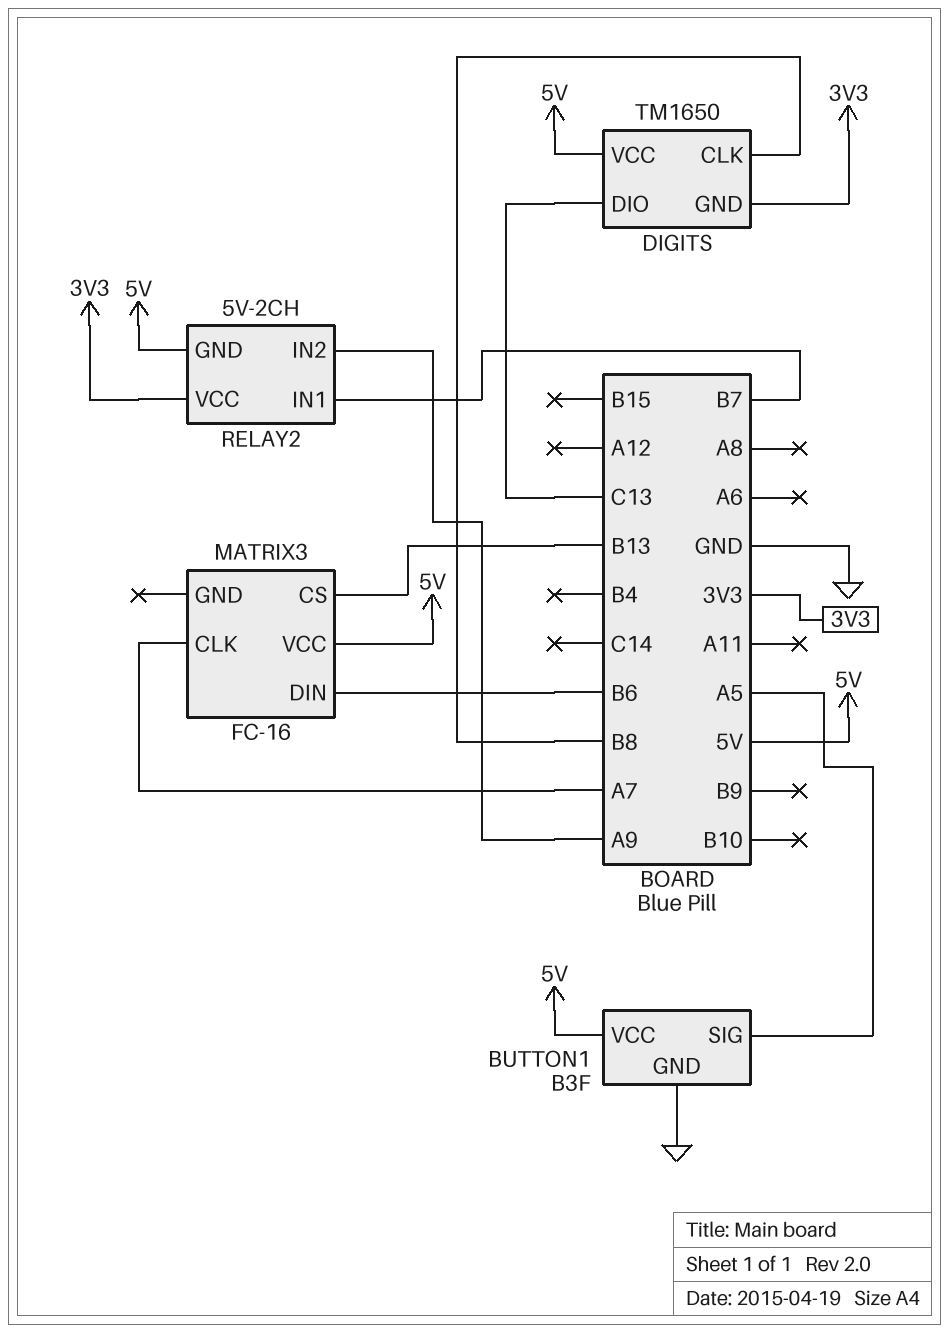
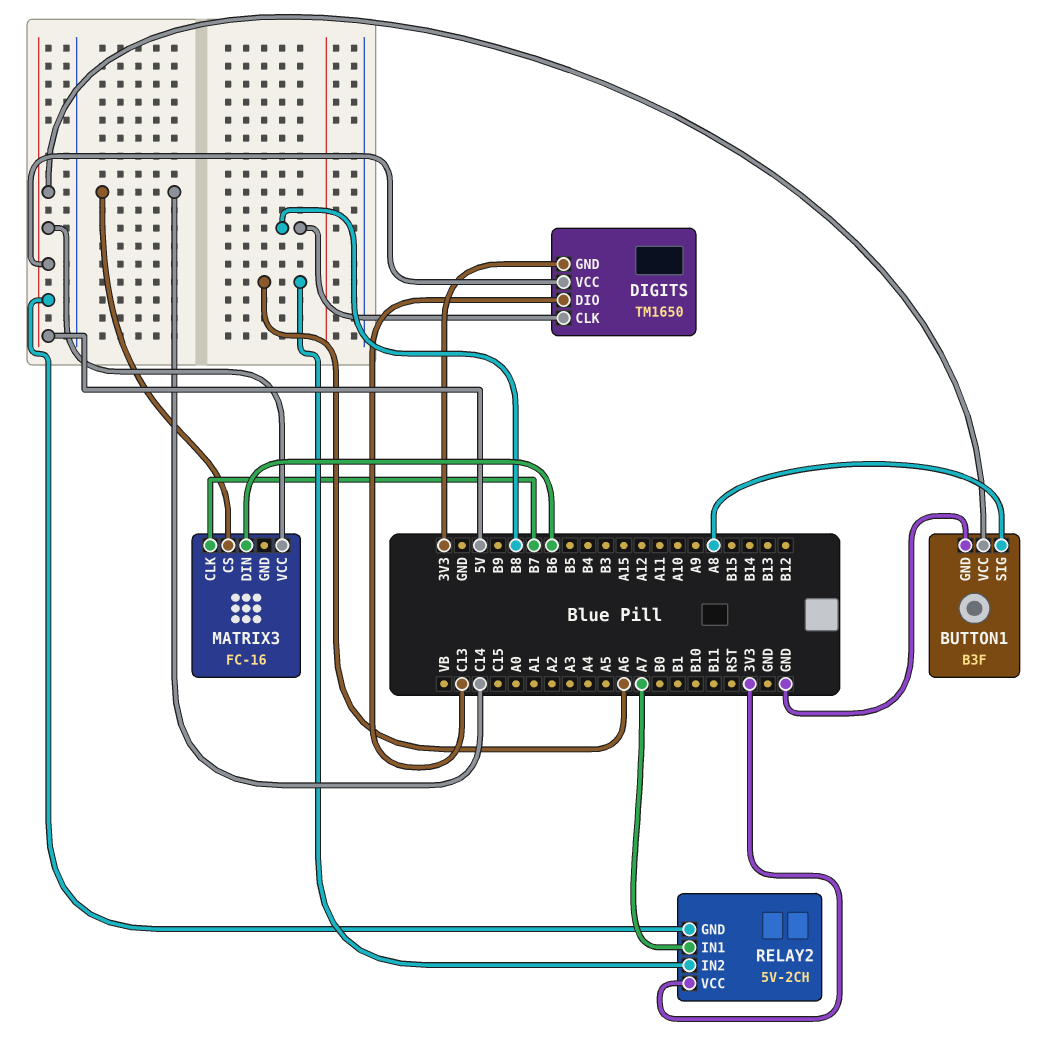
BUTTON1 pin SIG: A5 -> A8
MATRIX3 pin CLK: A7 -> B7
MATRIX3 pin CS: B13 -> C14
RELAY2 pin IN1: B7 -> A7
RELAY2 pin IN2: A9 -> A6

